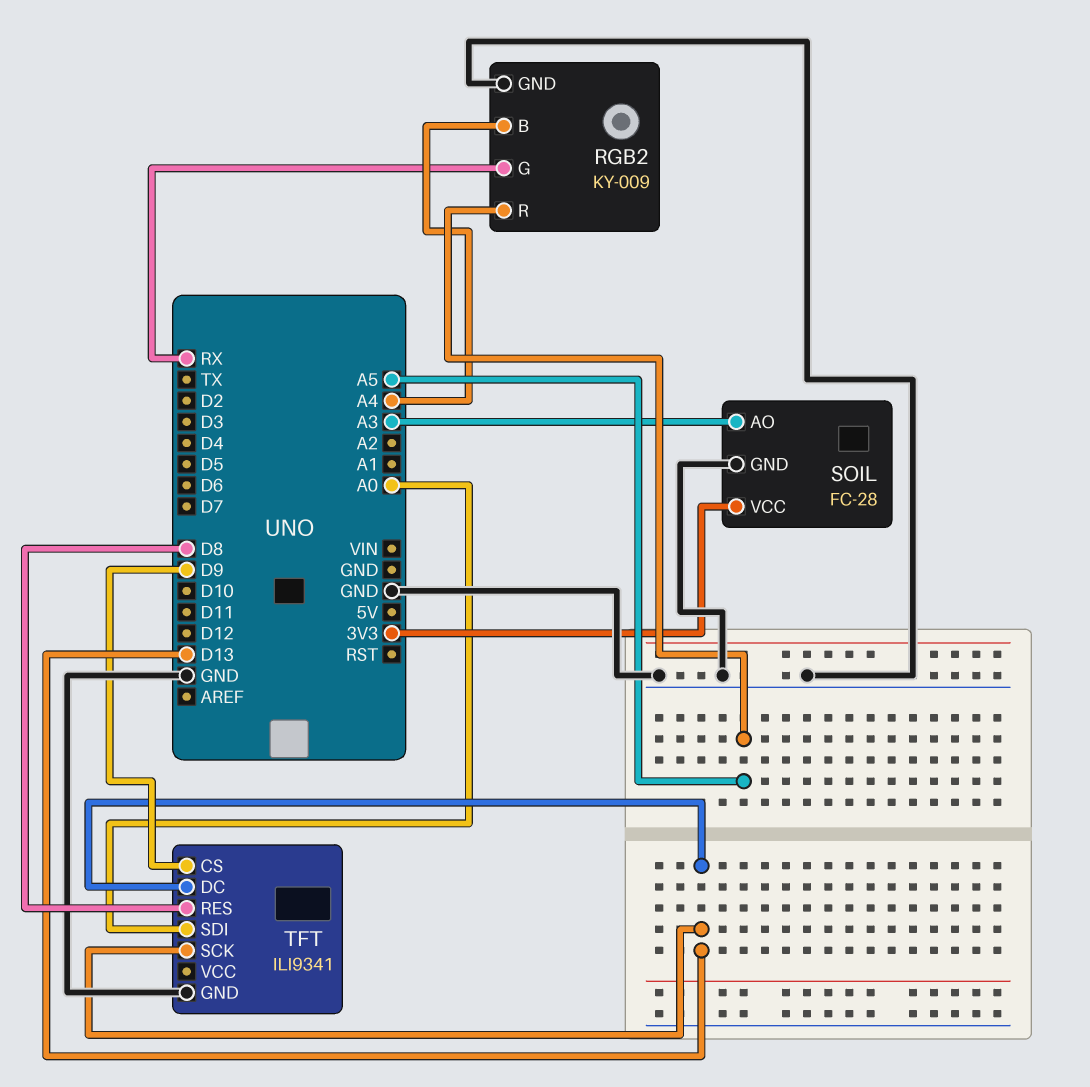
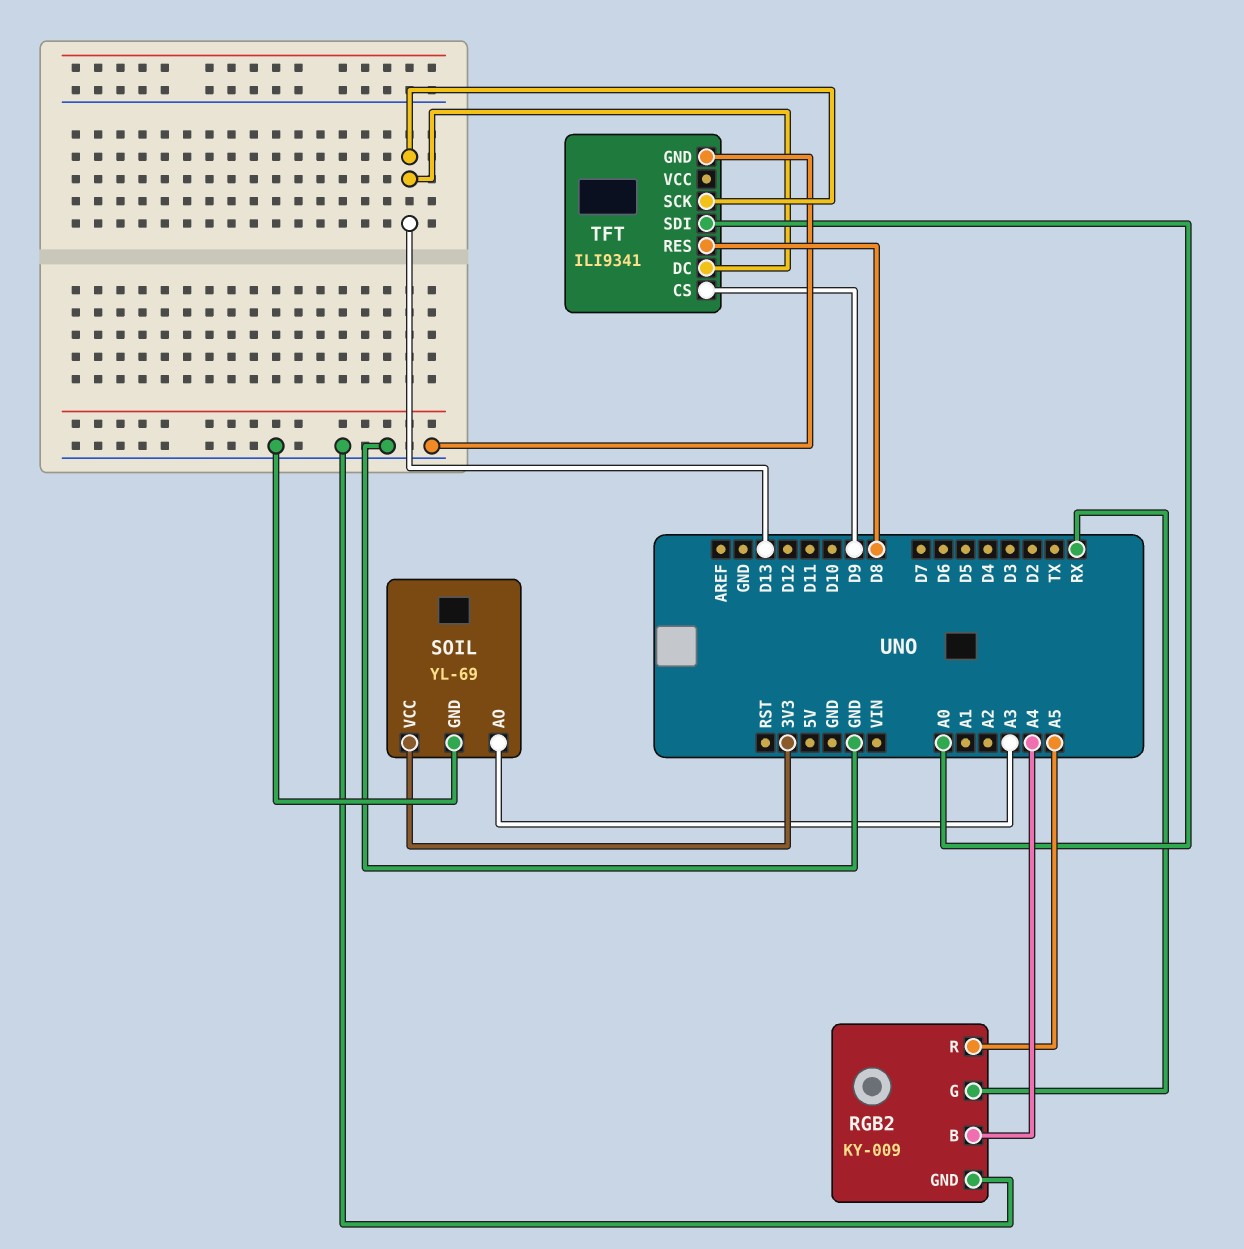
SOIL: FC-28 -> YL-69

